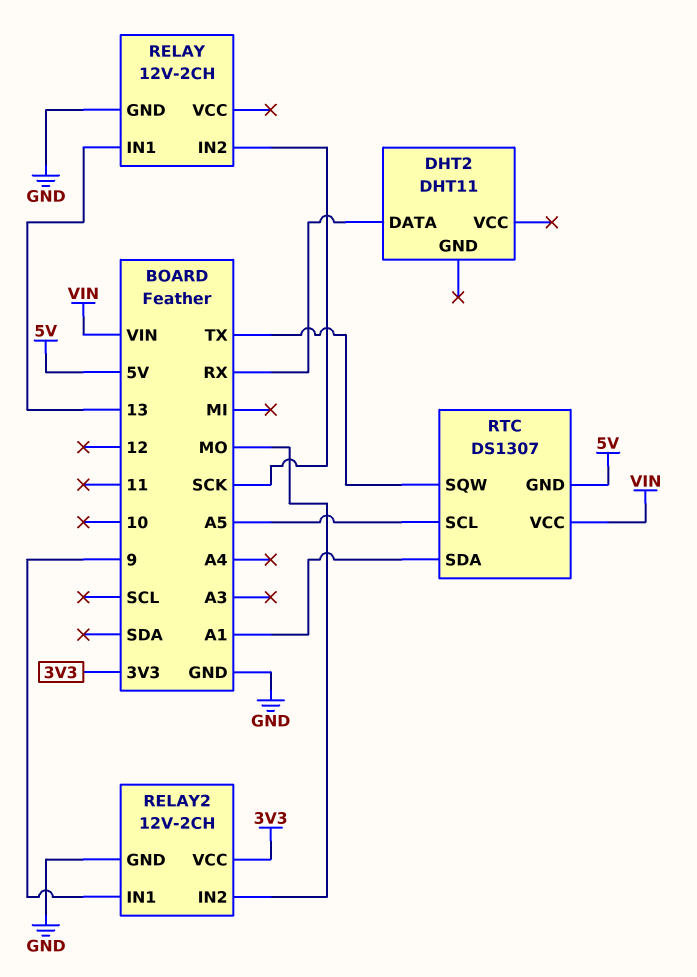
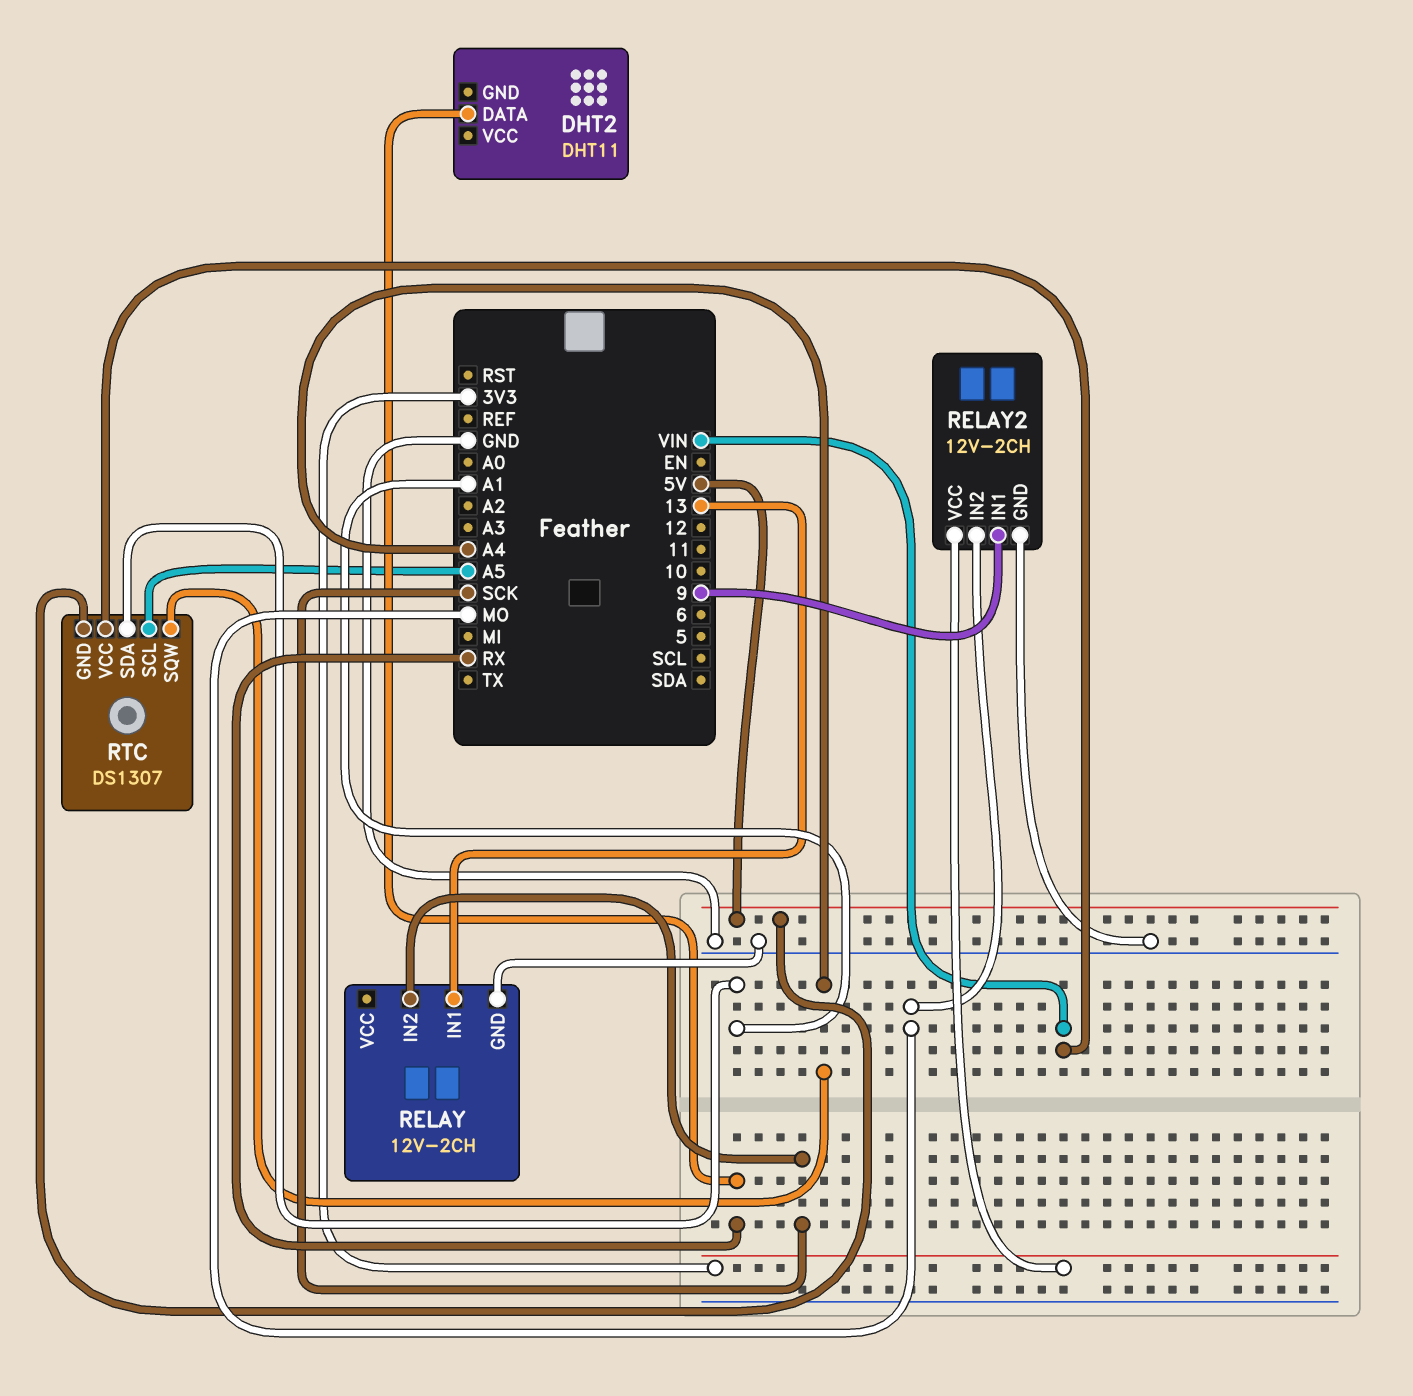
RTC pin SQW: TX -> A4

